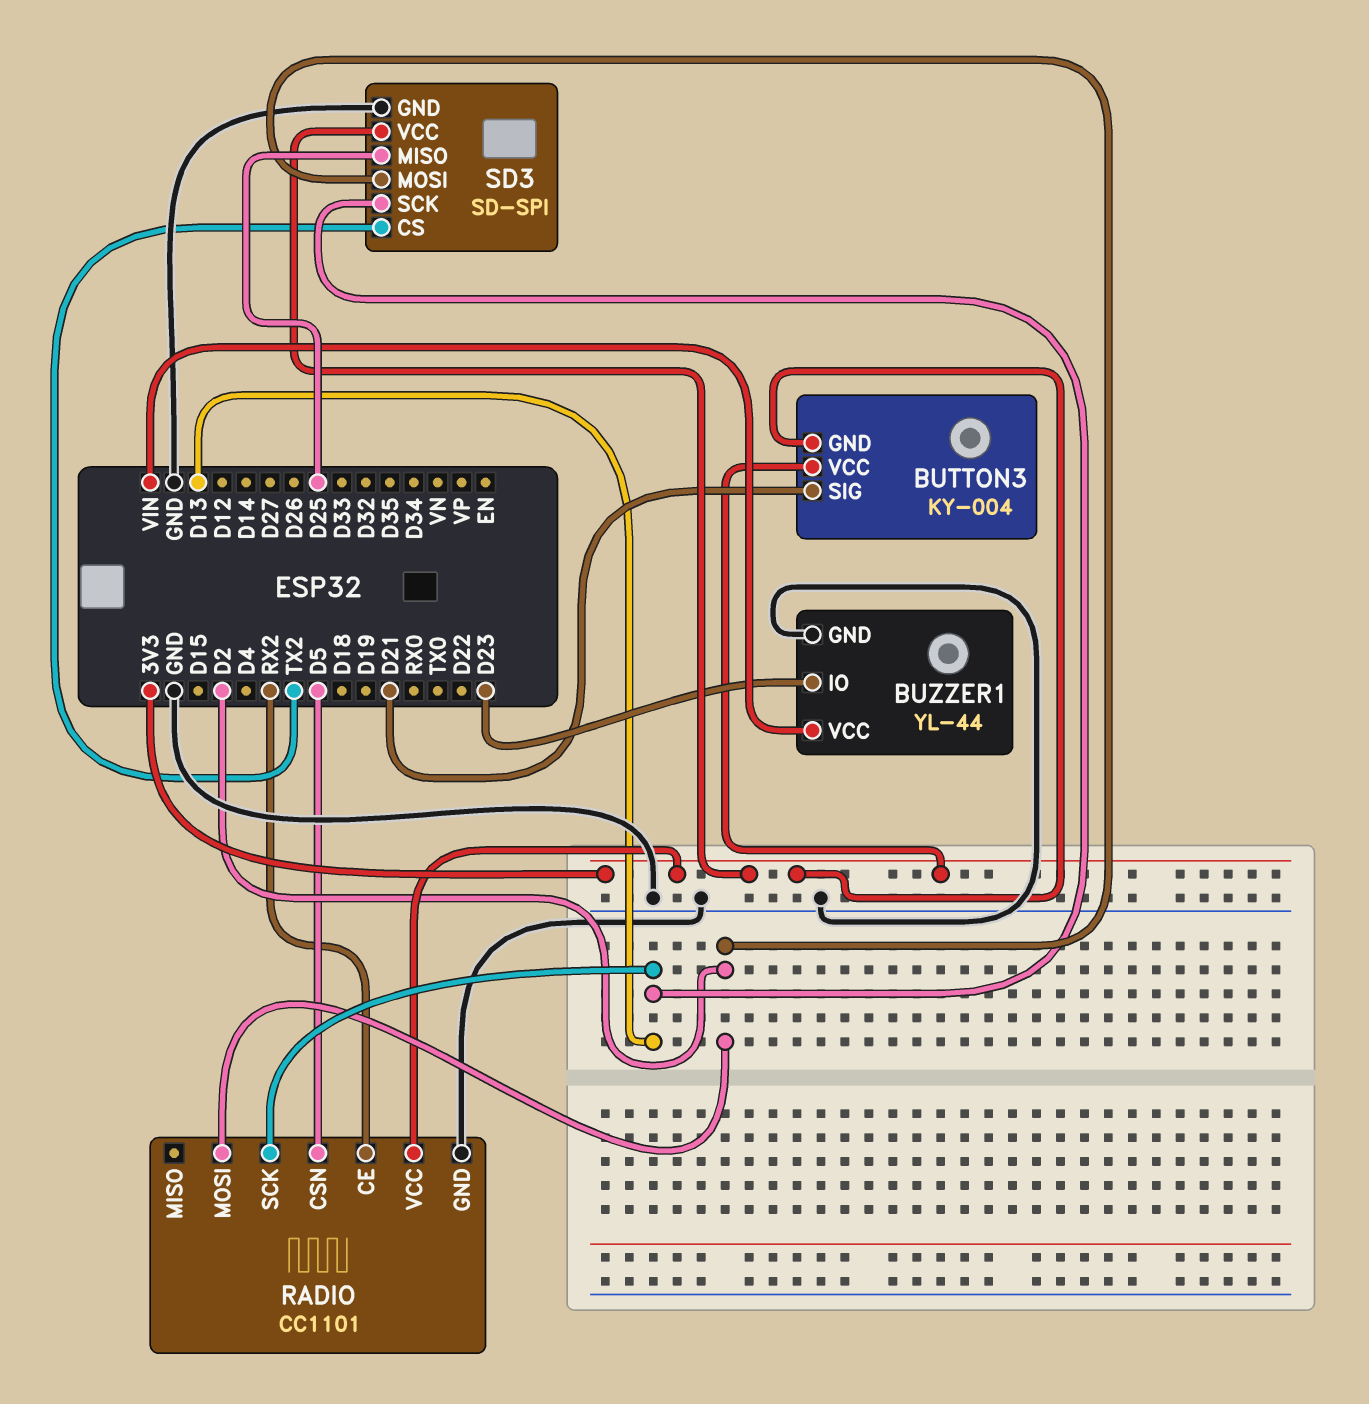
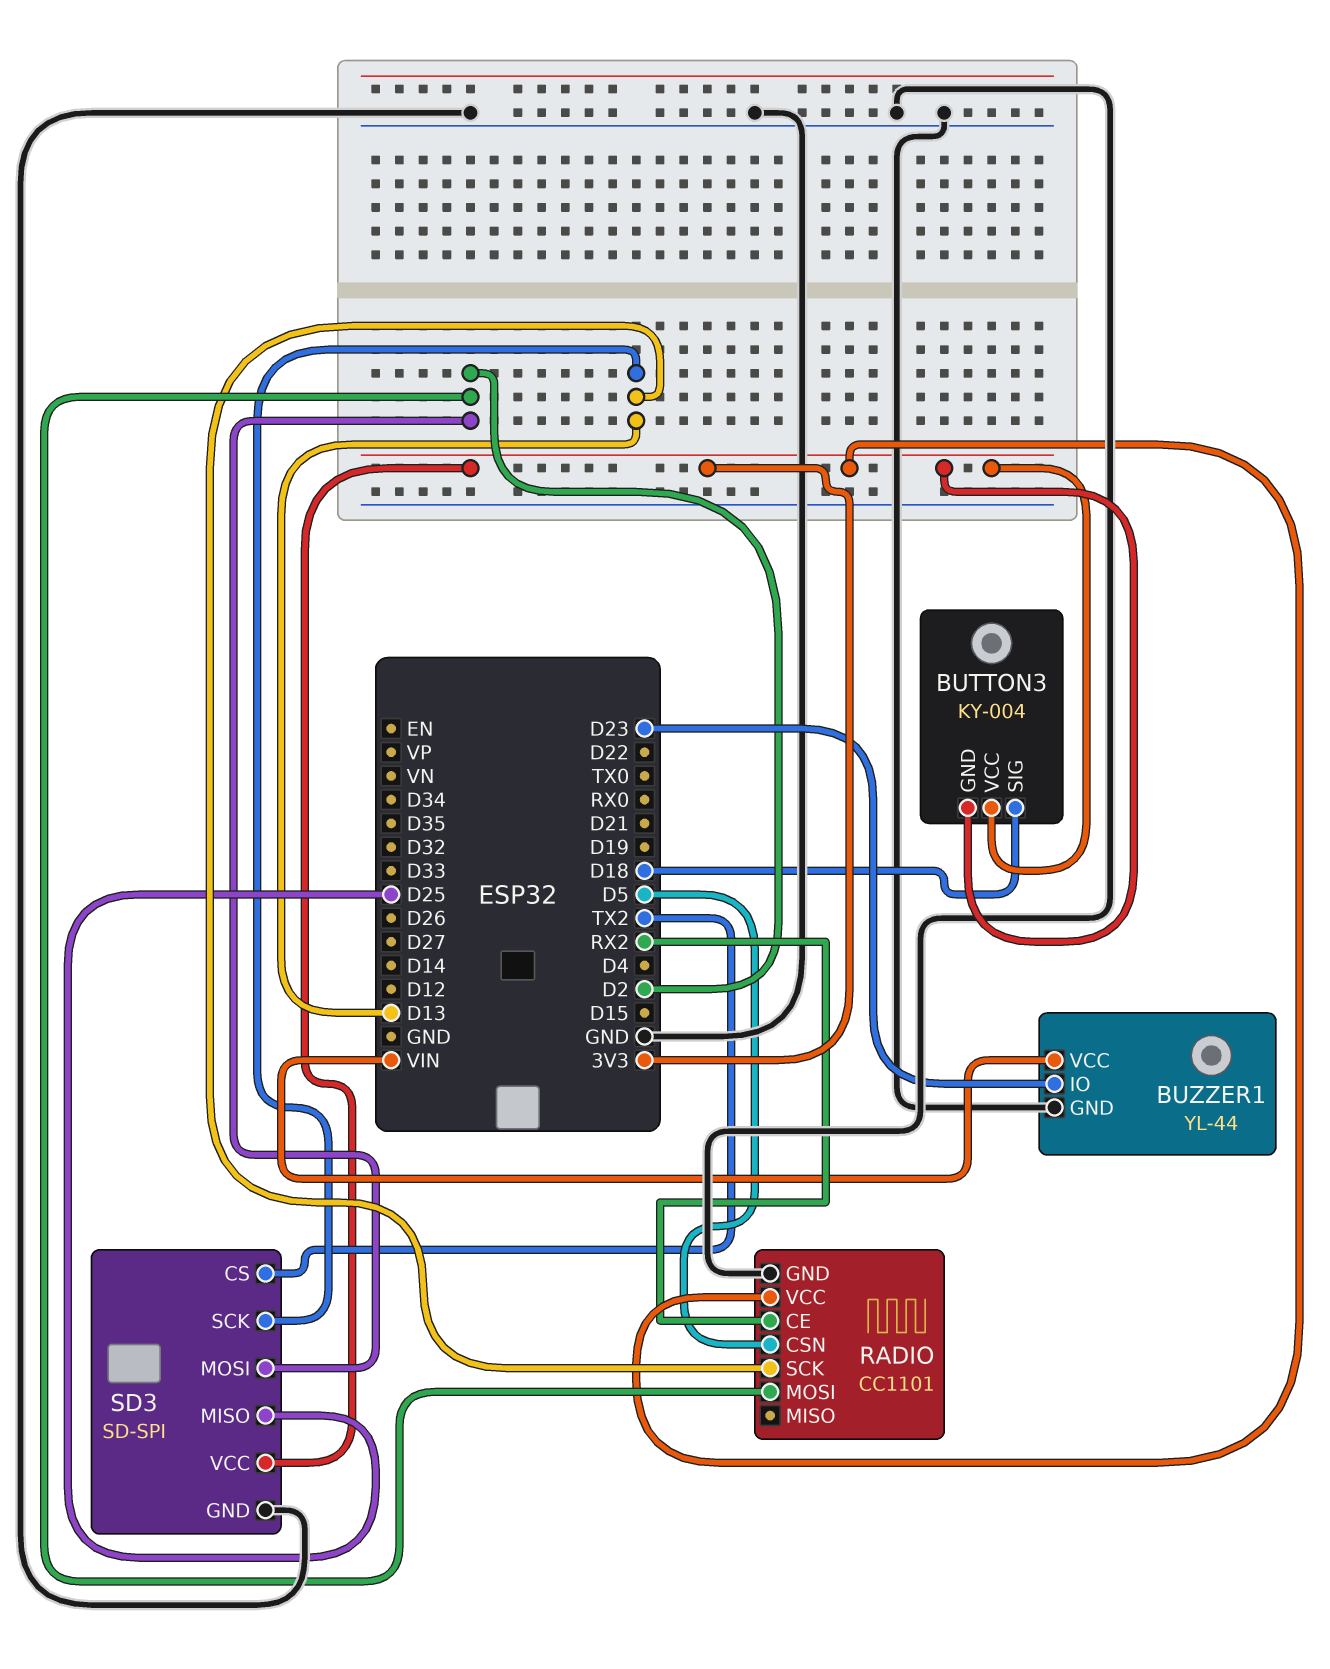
BUTTON3 pin SIG: D21 -> D18

